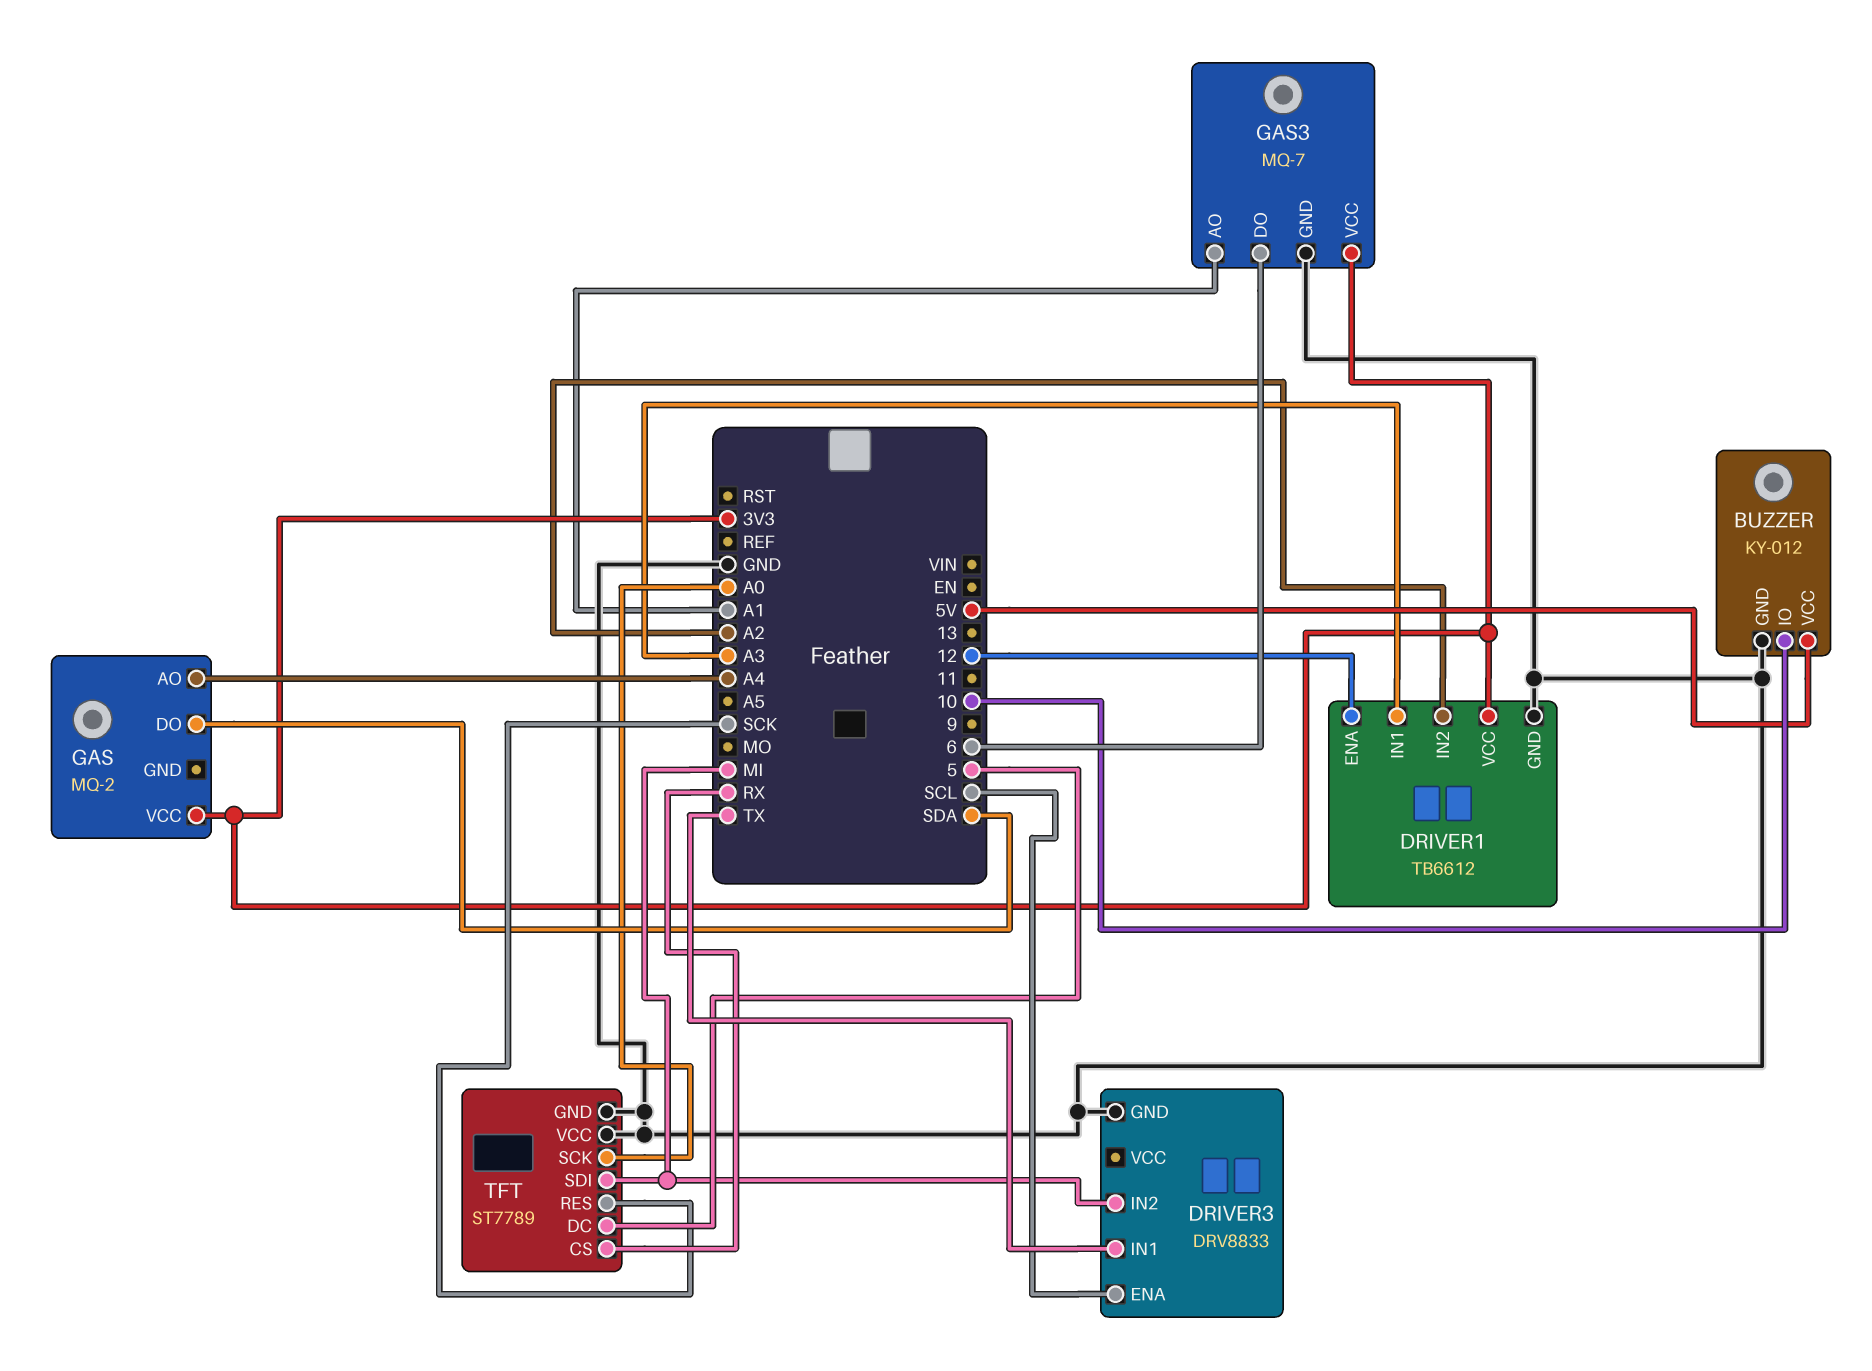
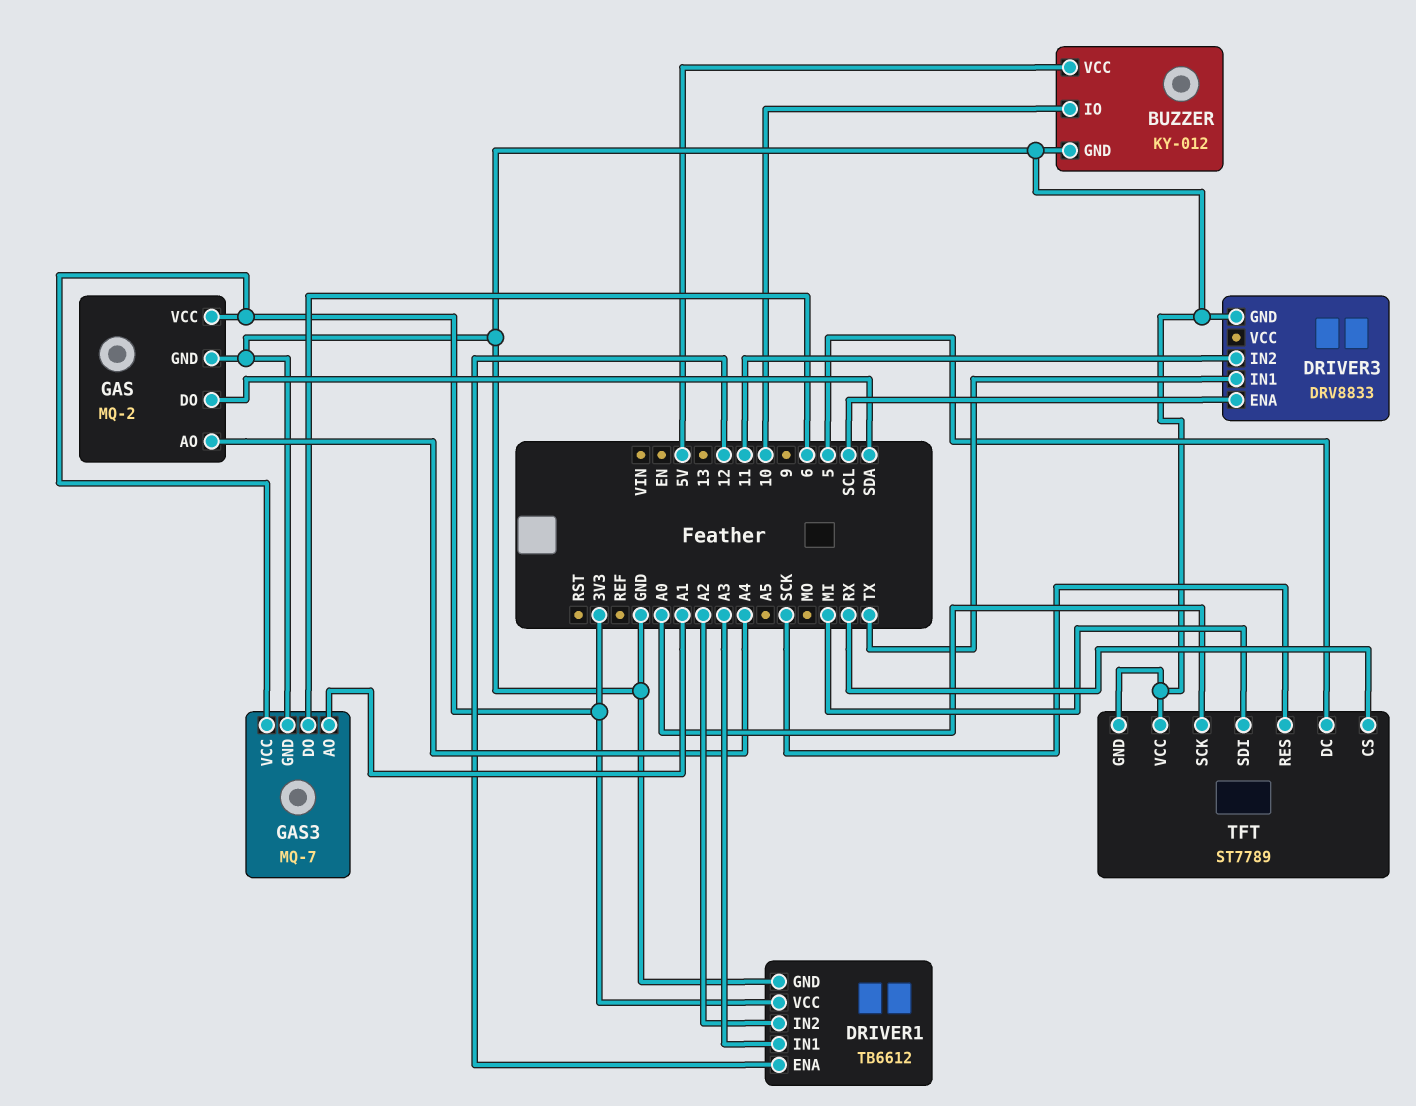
DRIVER3 pin IN2: MI -> 11
GAS pin GND: none -> GND

